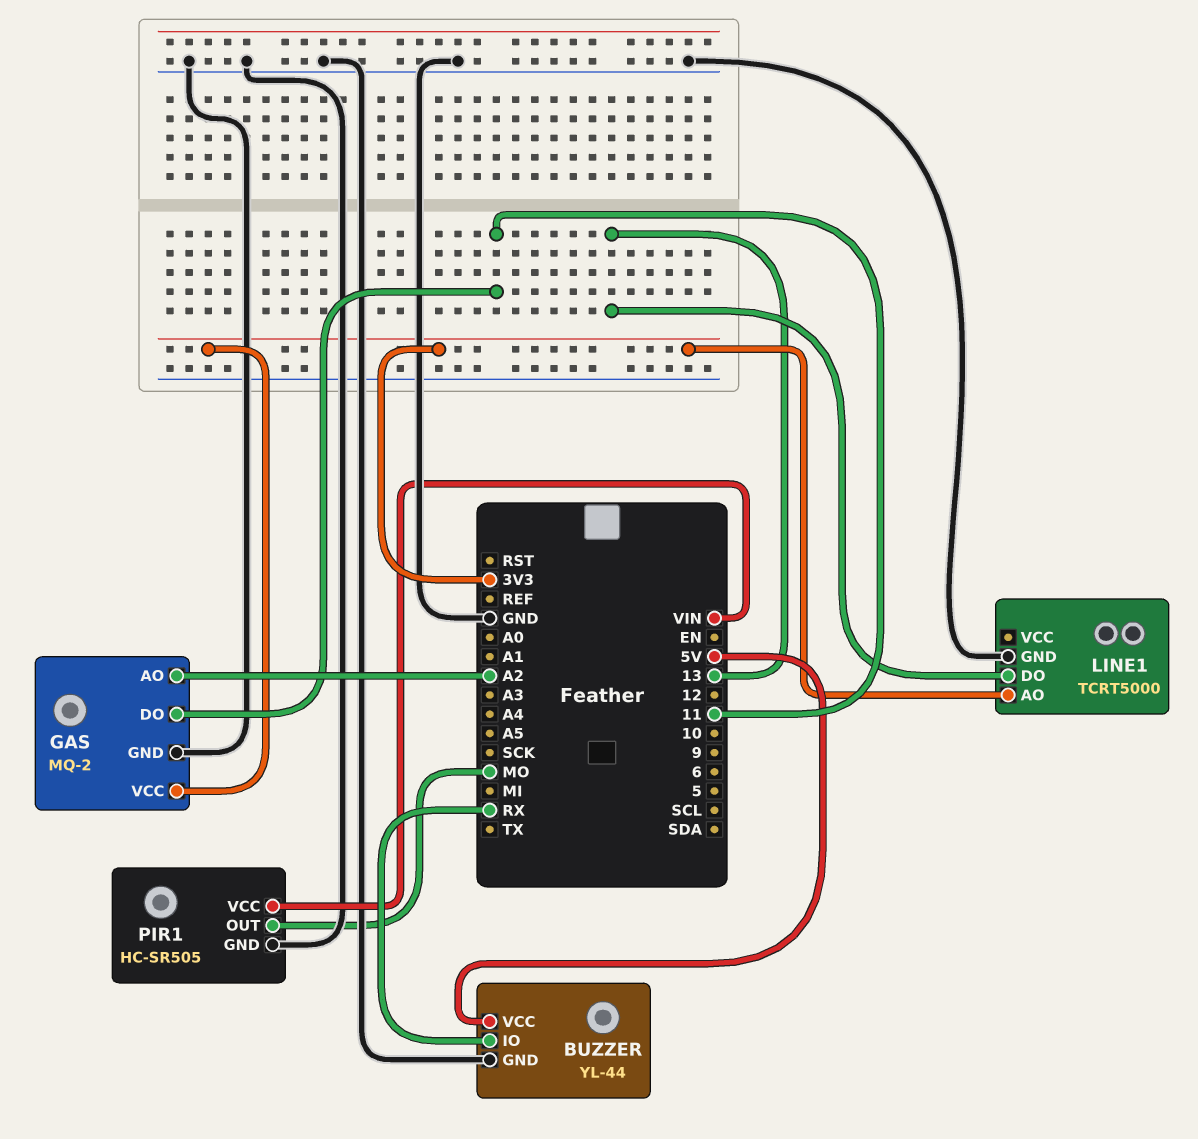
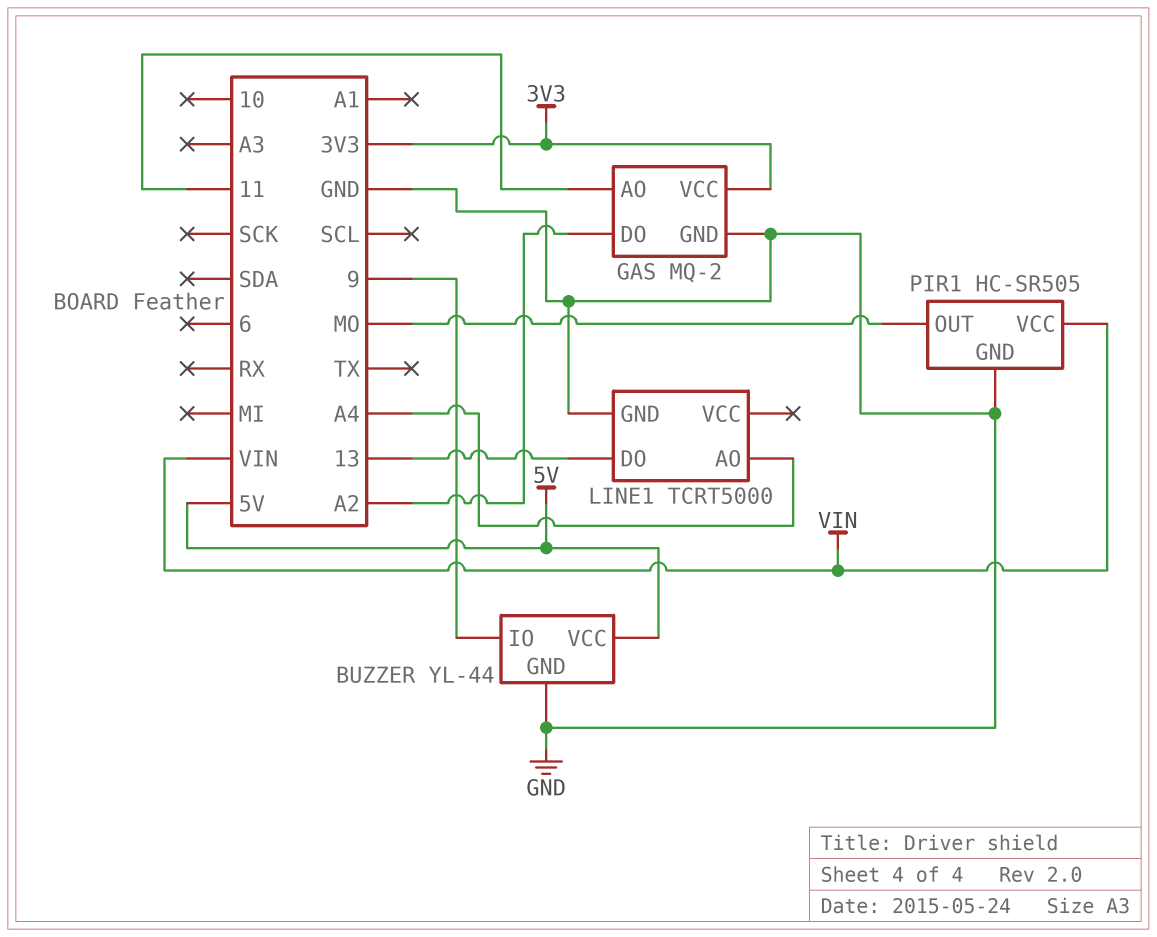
BUZZER pin IO: RX -> 9
GAS pin AO: A2 -> 11
GAS pin DO: 11 -> A2
LINE1 pin AO: 3V3 -> A4

